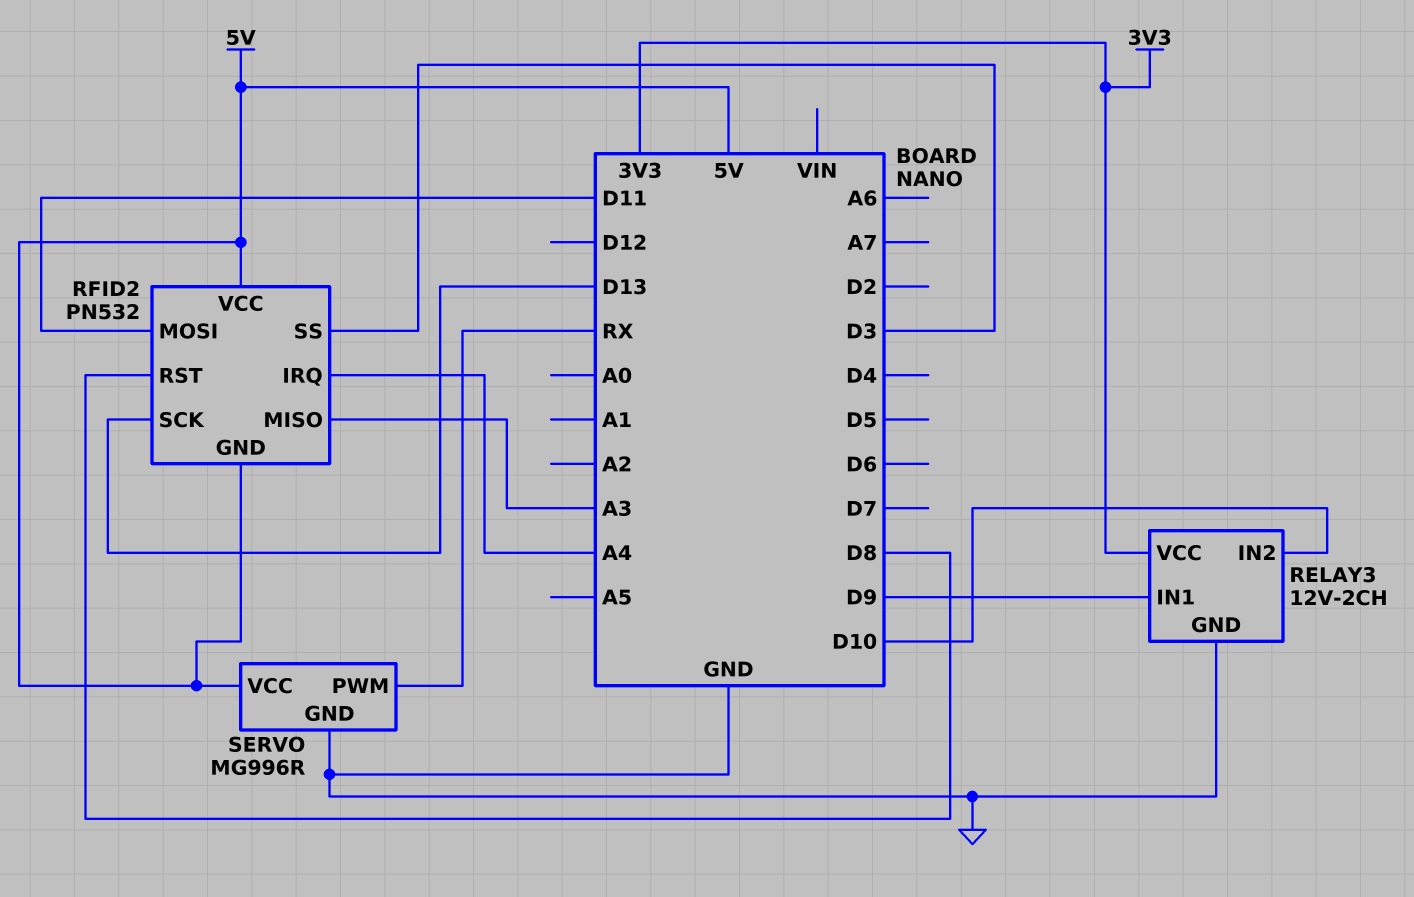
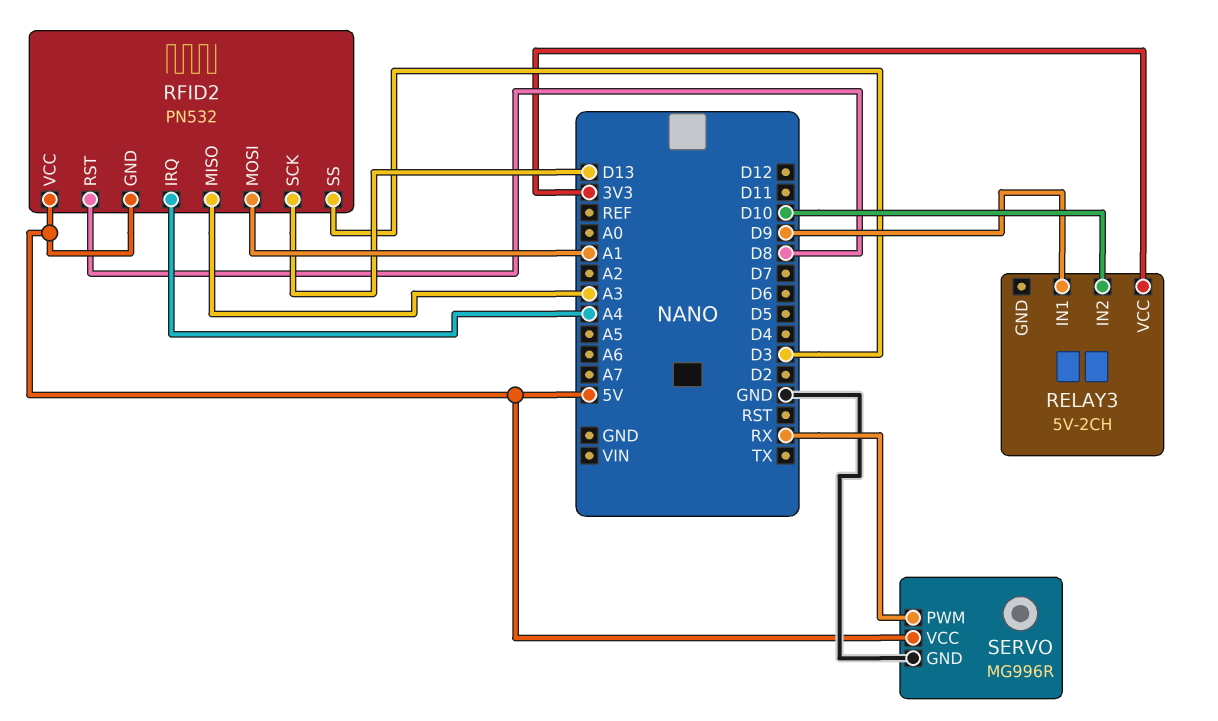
RELAY3: 12V-2CH -> 5V-2CH
RELAY3 pin GND: GND -> none
RFID2 pin MOSI: D11 -> A1

